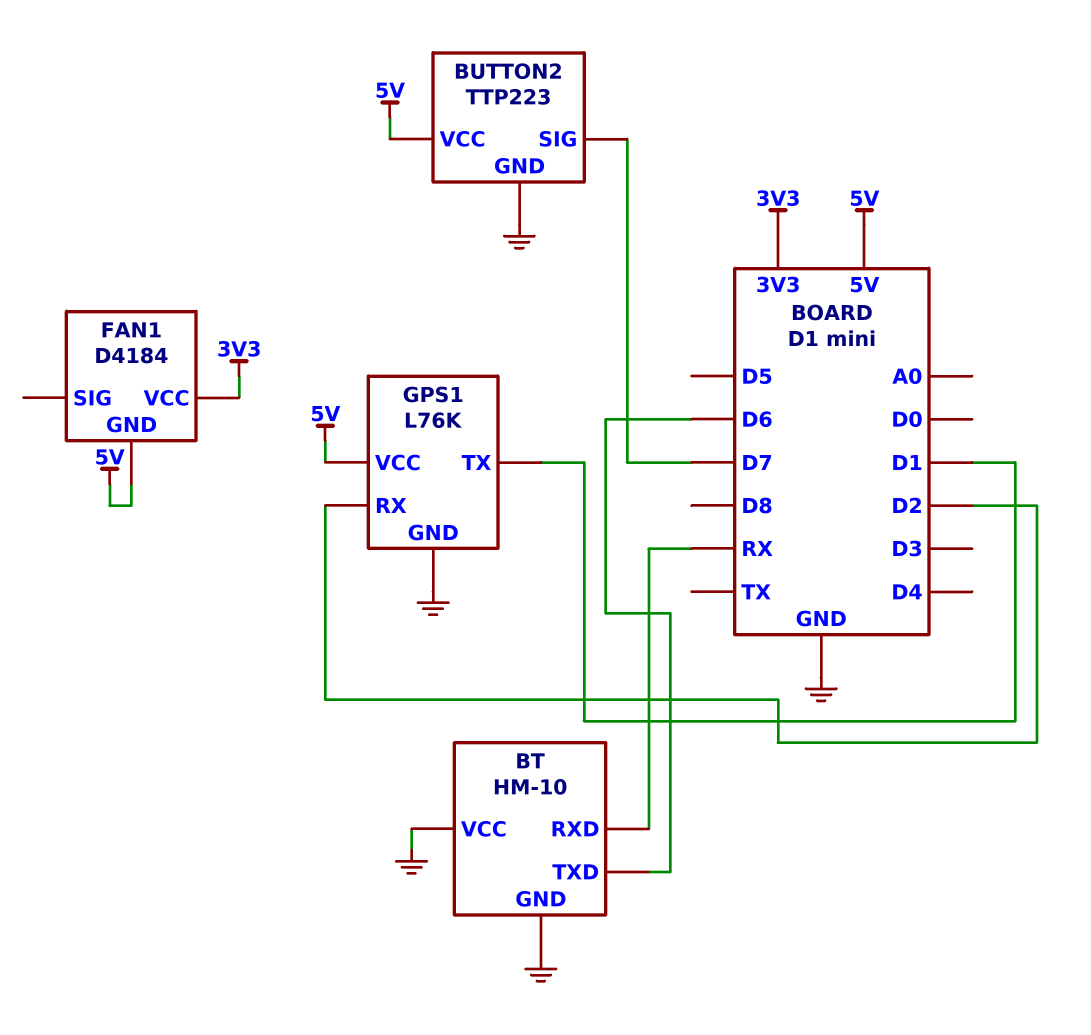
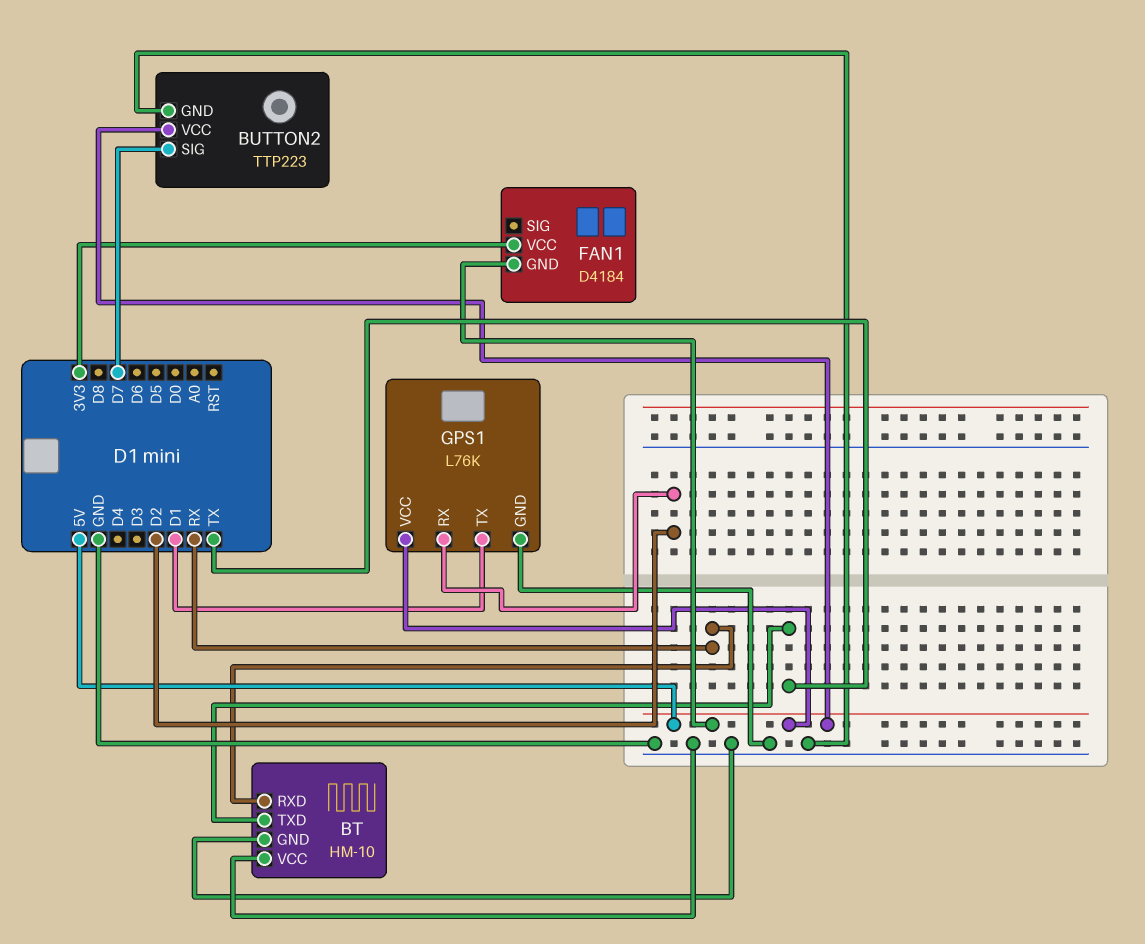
BT pin TXD: D6 -> TX

